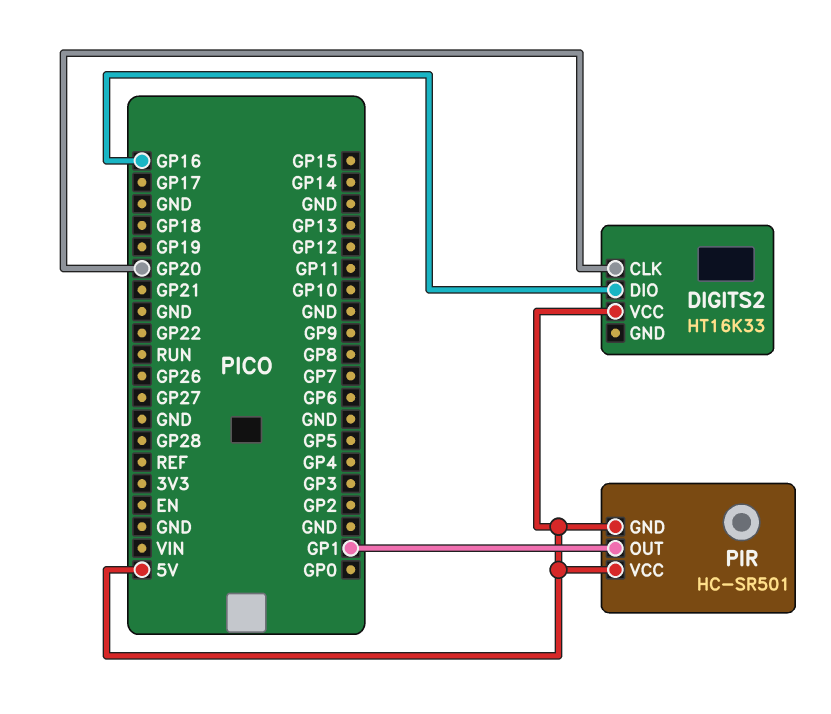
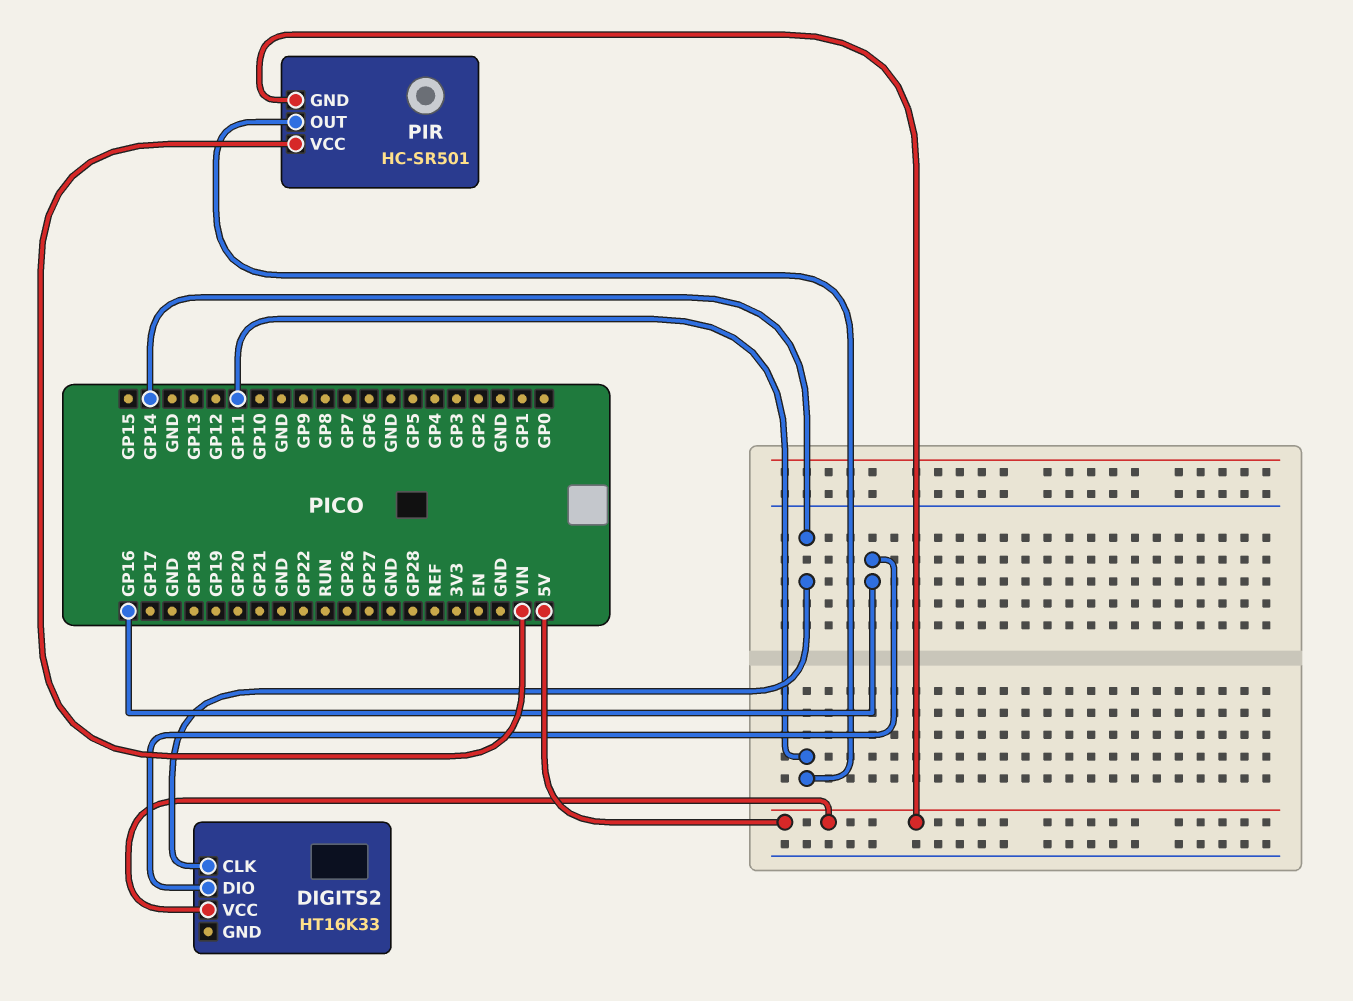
DIGITS2 pin CLK: GP20 -> GP14
PIR pin OUT: GP1 -> GP11
PIR pin VCC: 5V -> VIN

